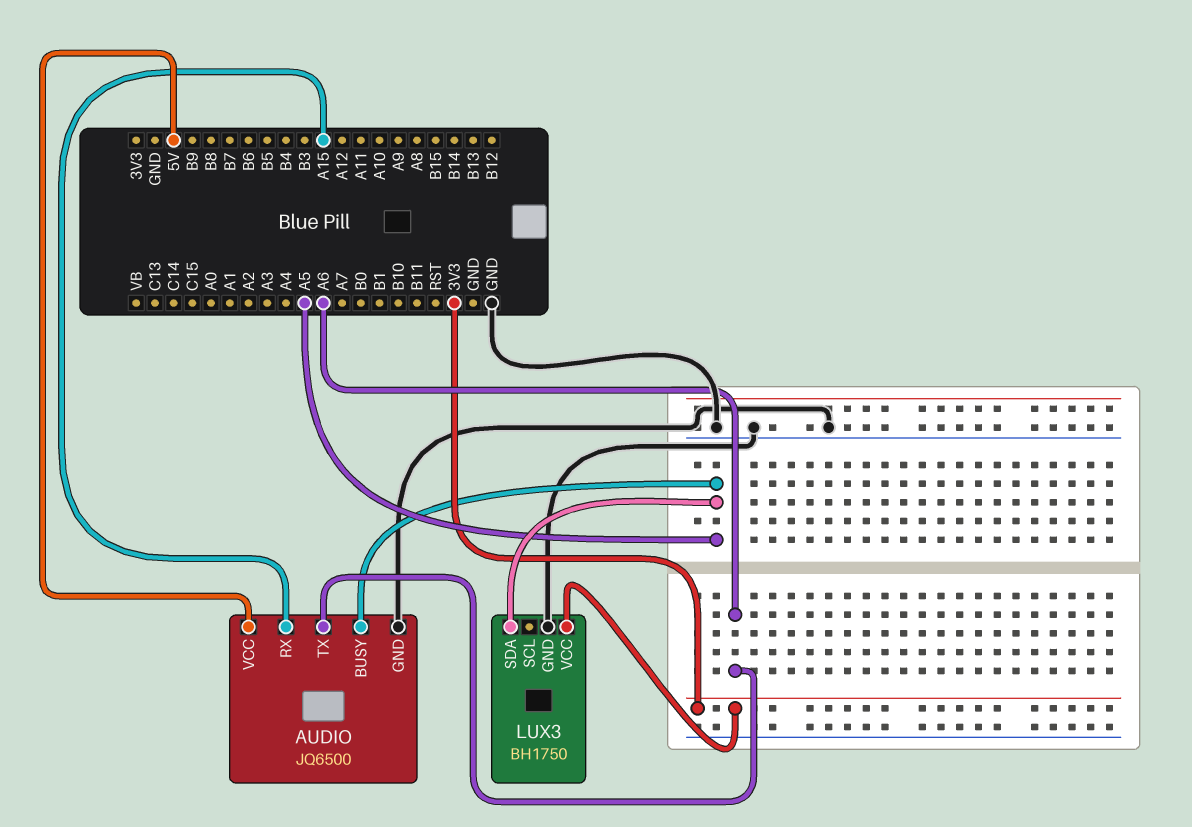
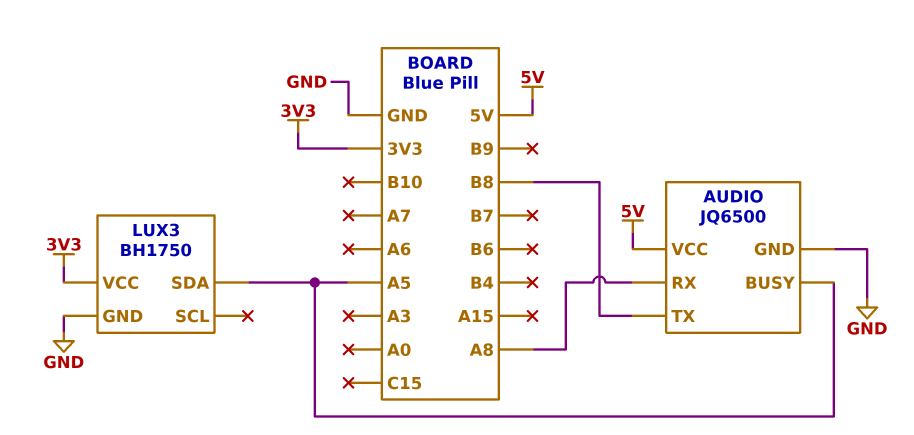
AUDIO pin RX: A15 -> A8
AUDIO pin TX: A6 -> B8

